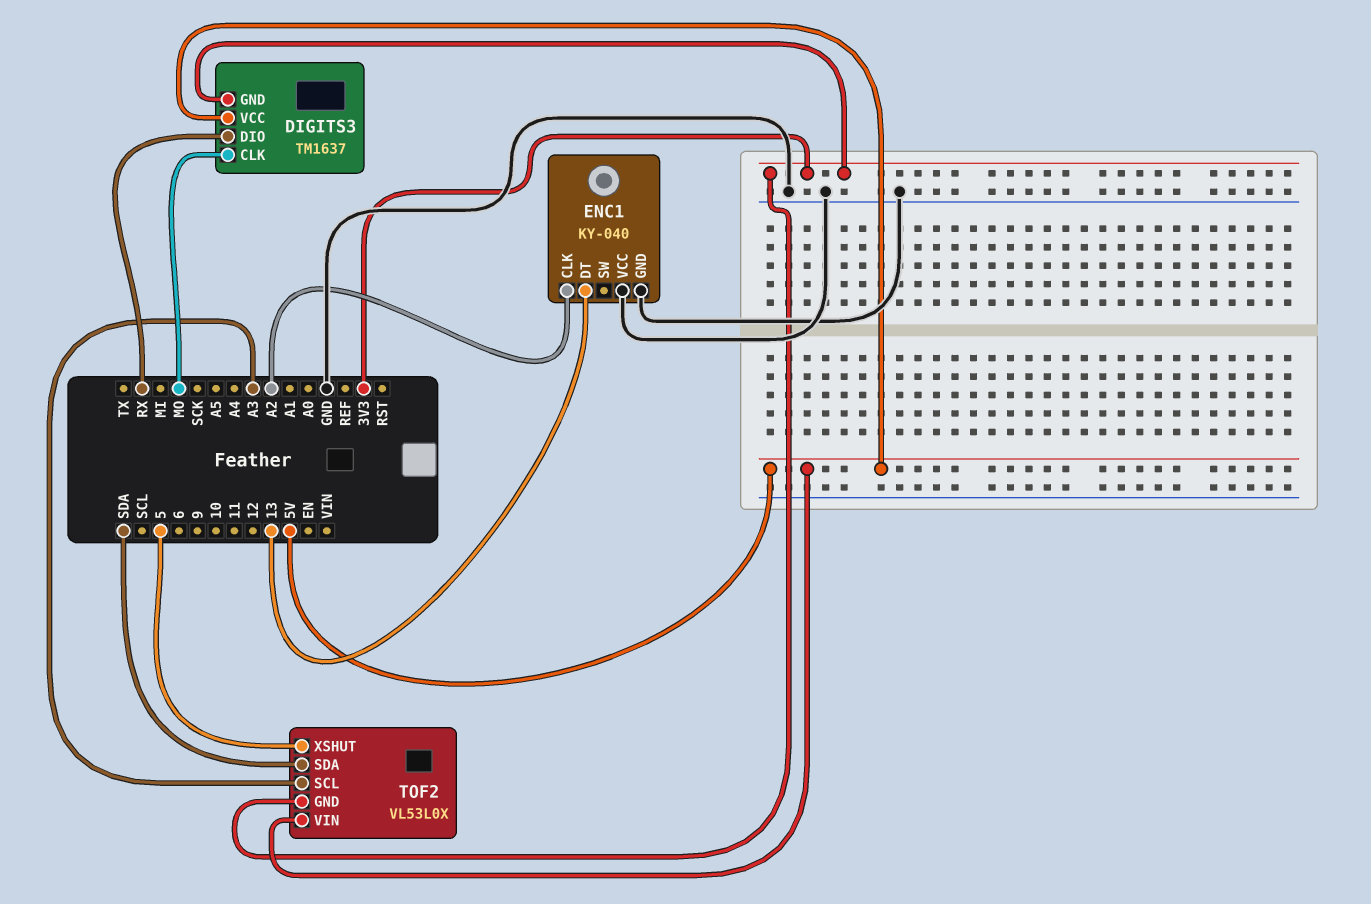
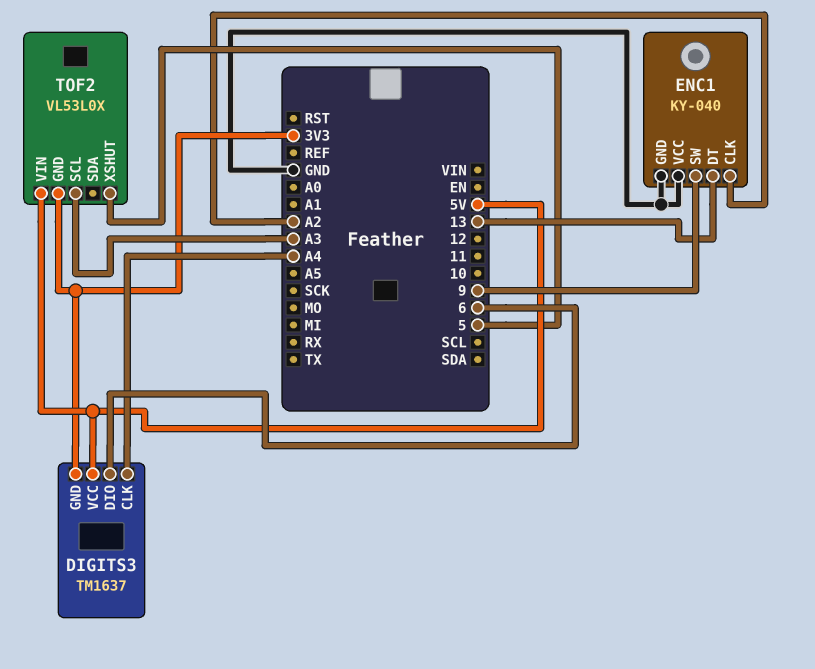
DIGITS3 pin CLK: MO -> A4
DIGITS3 pin DIO: RX -> 6
ENC1 pin SW: none -> 9
TOF2 pin SDA: SDA -> none

